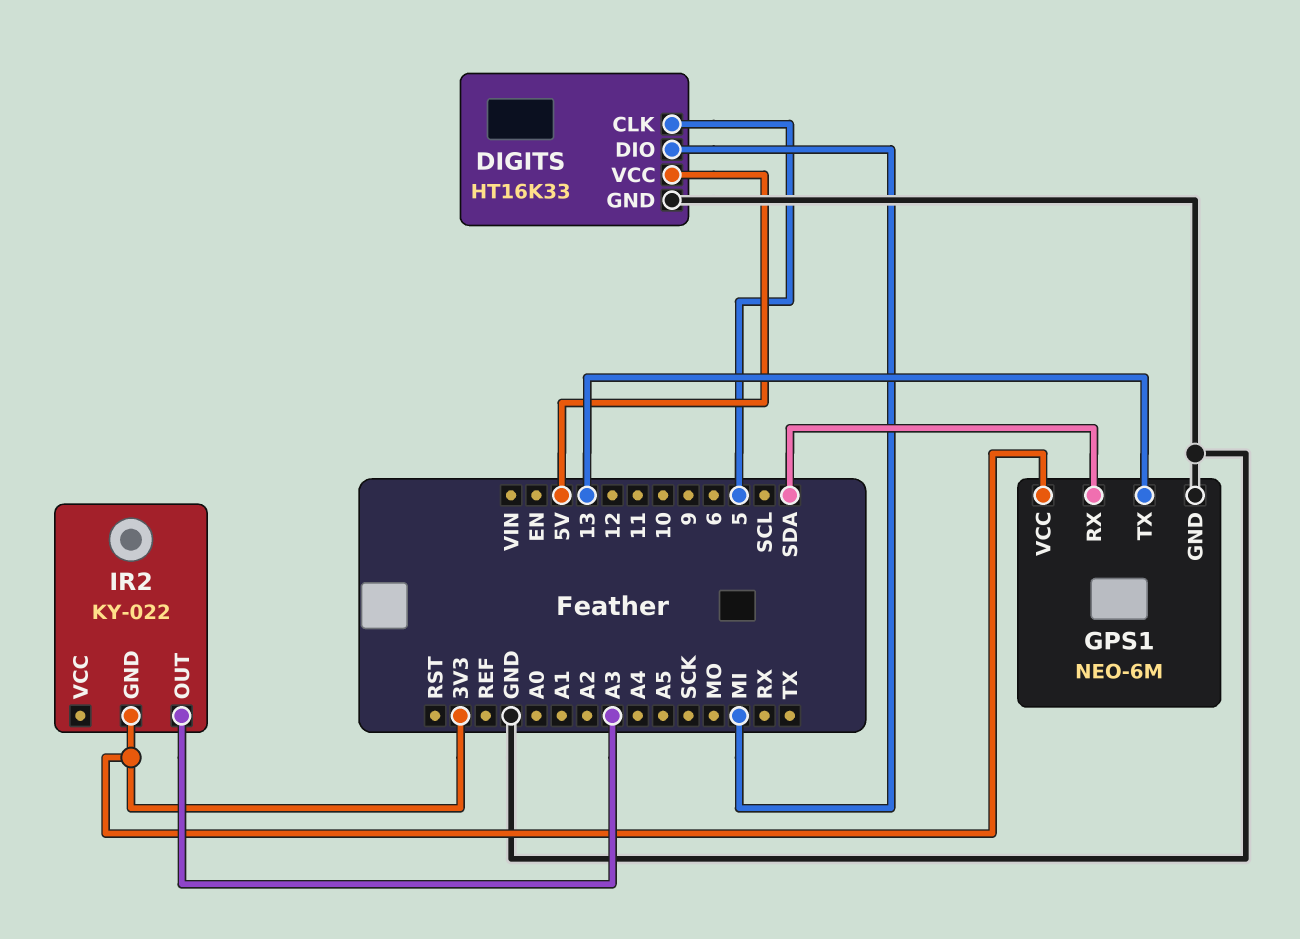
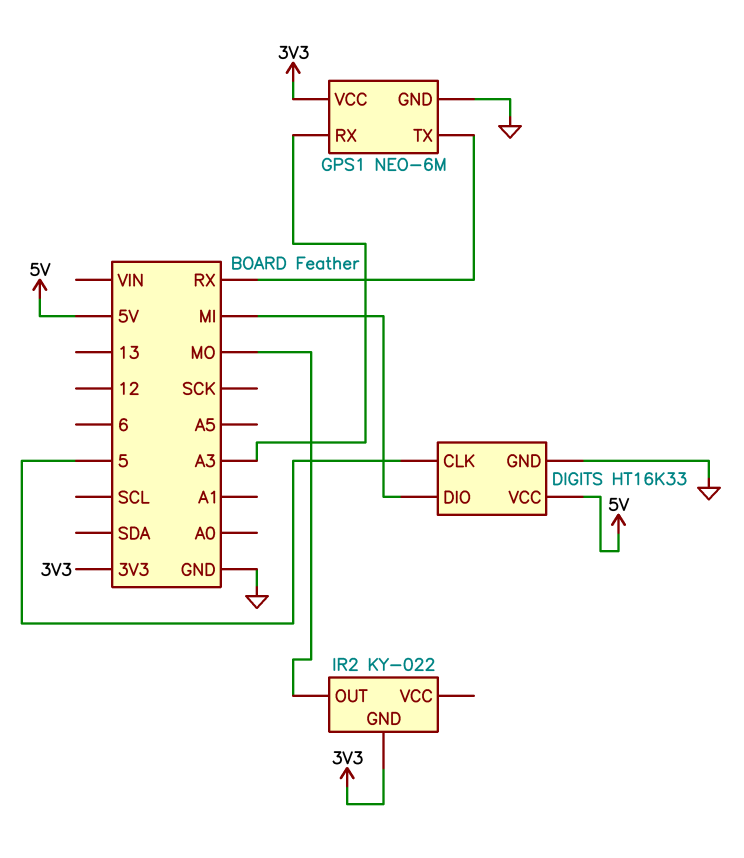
GPS1 pin RX: SDA -> A3
GPS1 pin TX: 13 -> RX
IR2 pin OUT: A3 -> MO

